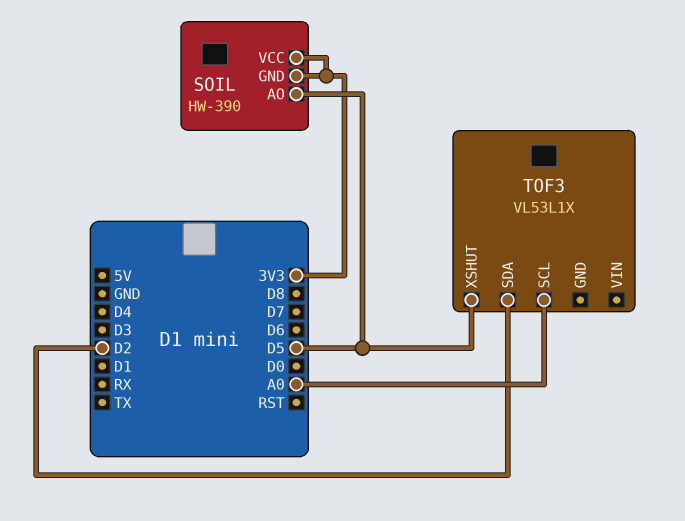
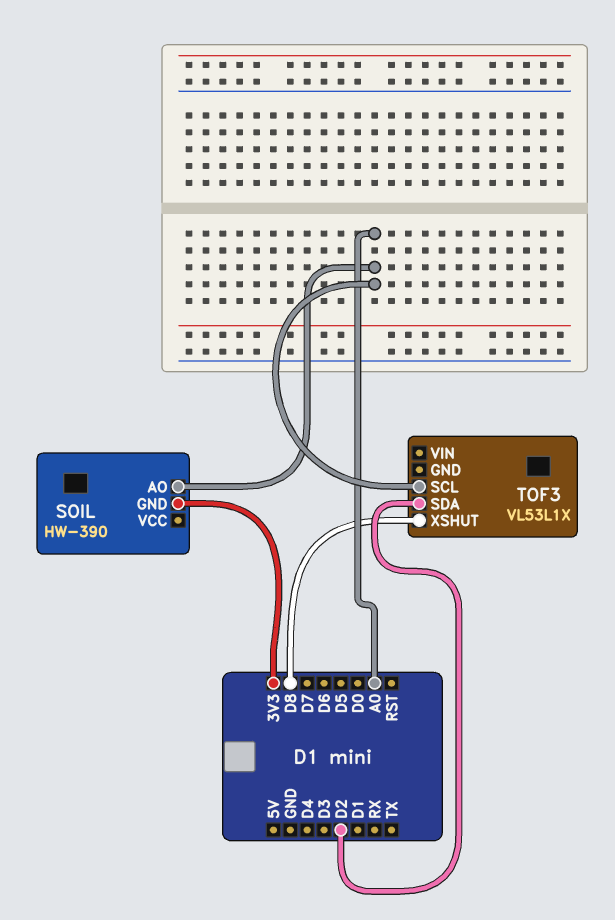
SOIL pin AO: D5 -> A0
SOIL pin VCC: 3V3 -> none
TOF3 pin XSHUT: D5 -> D8

